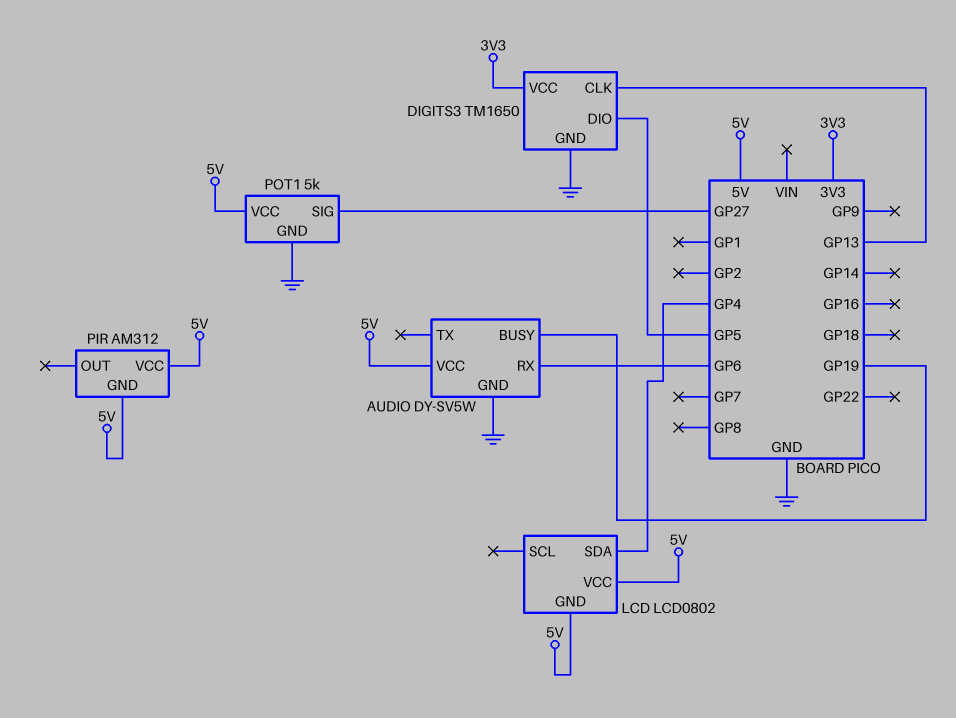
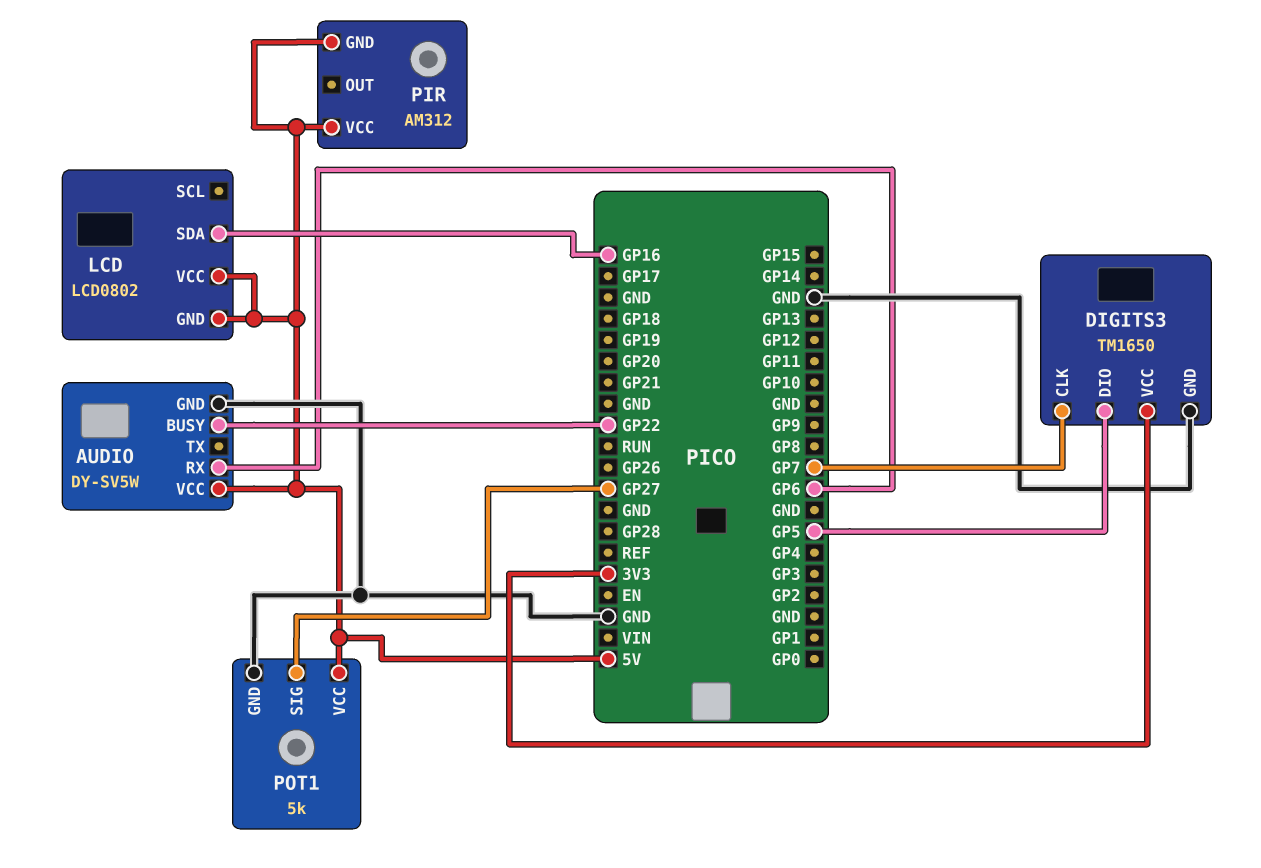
AUDIO pin BUSY: GP19 -> GP22
DIGITS3 pin CLK: GP13 -> GP7
LCD pin SDA: GP4 -> GP16

